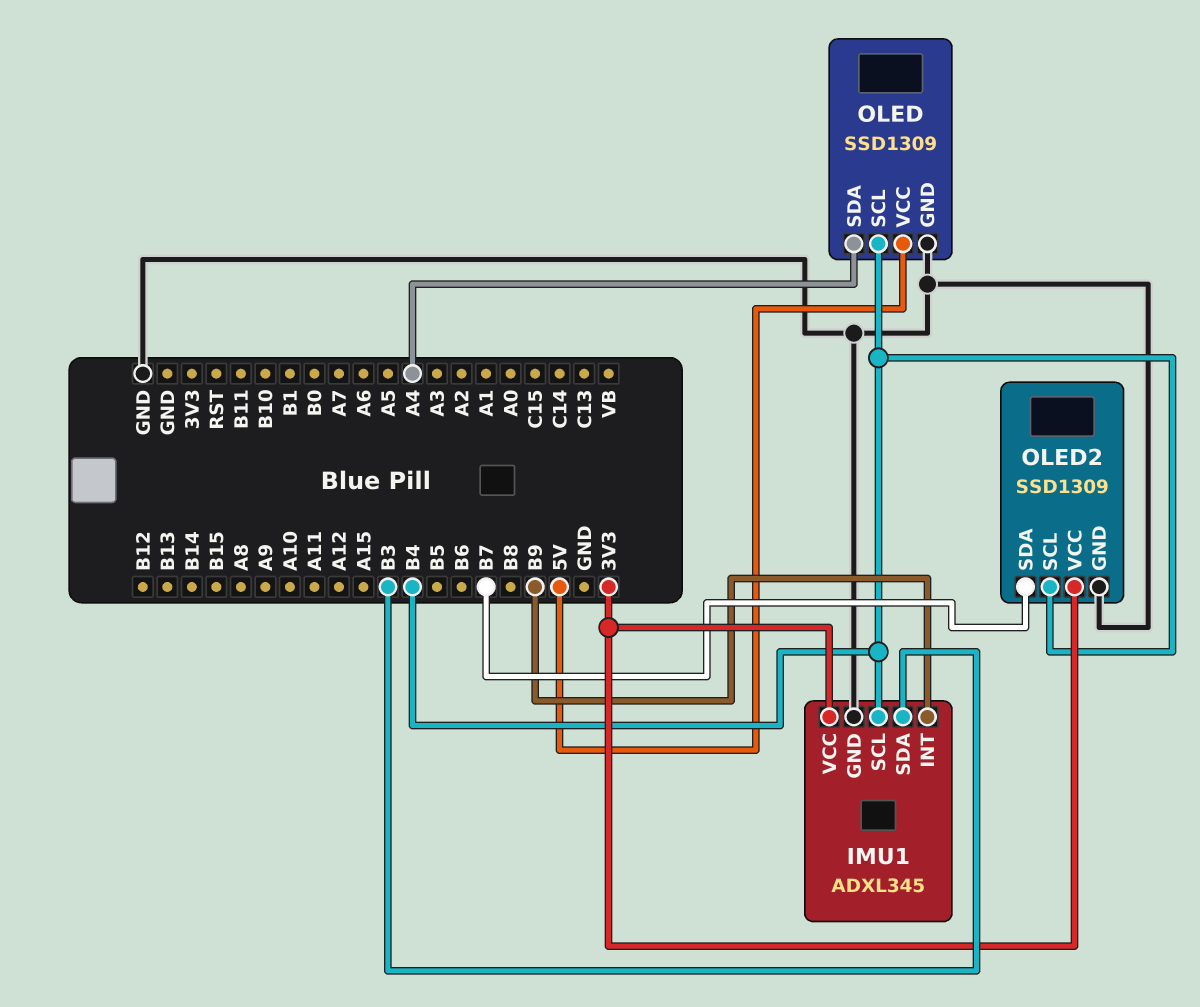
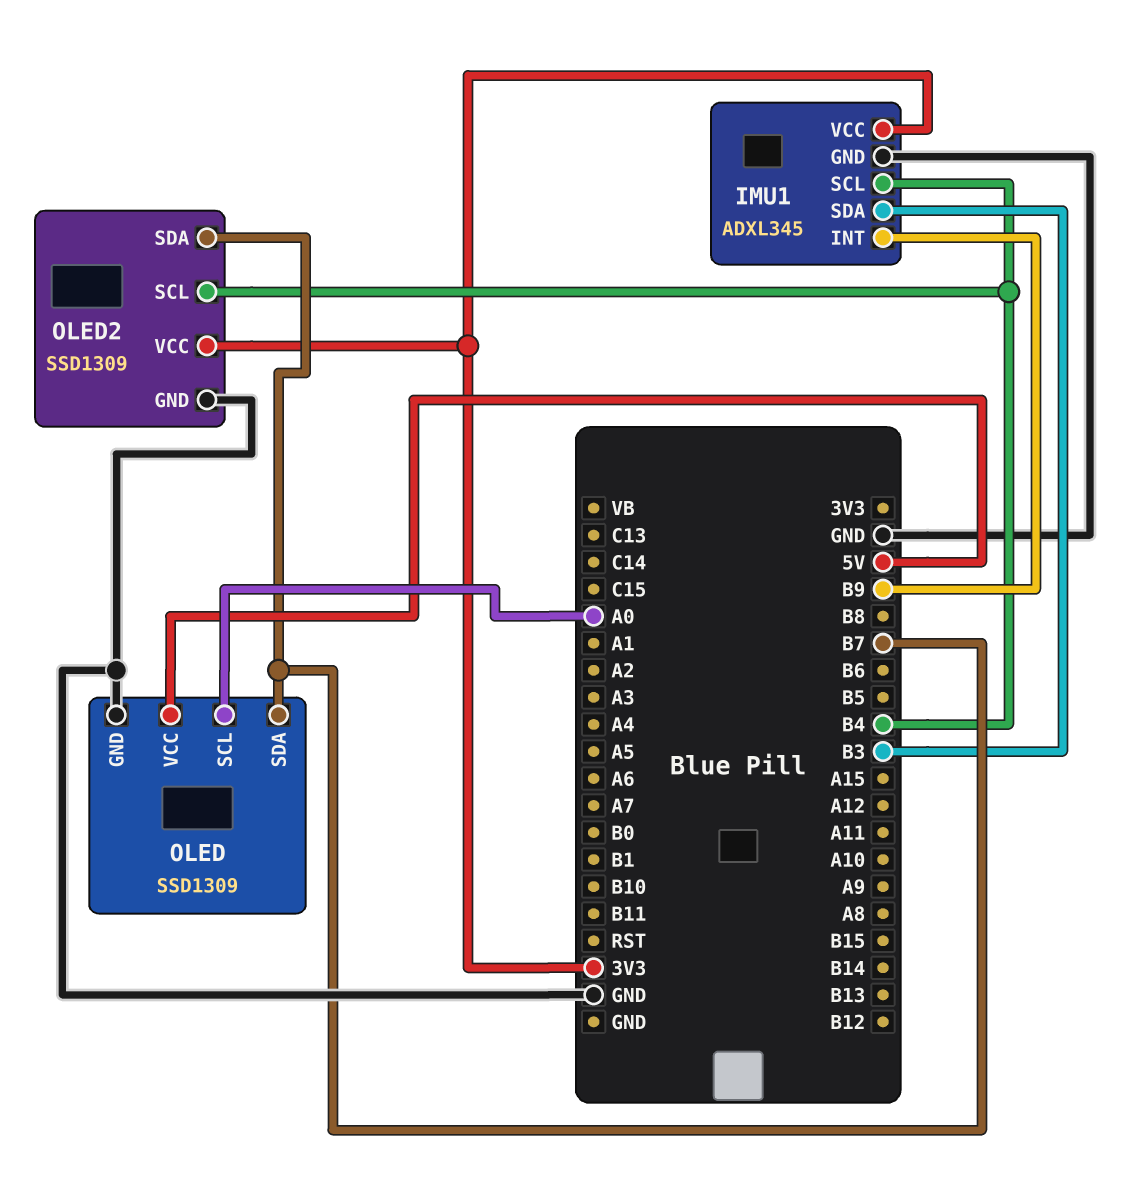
OLED pin SCL: B4 -> A0
OLED pin SDA: A4 -> B7

